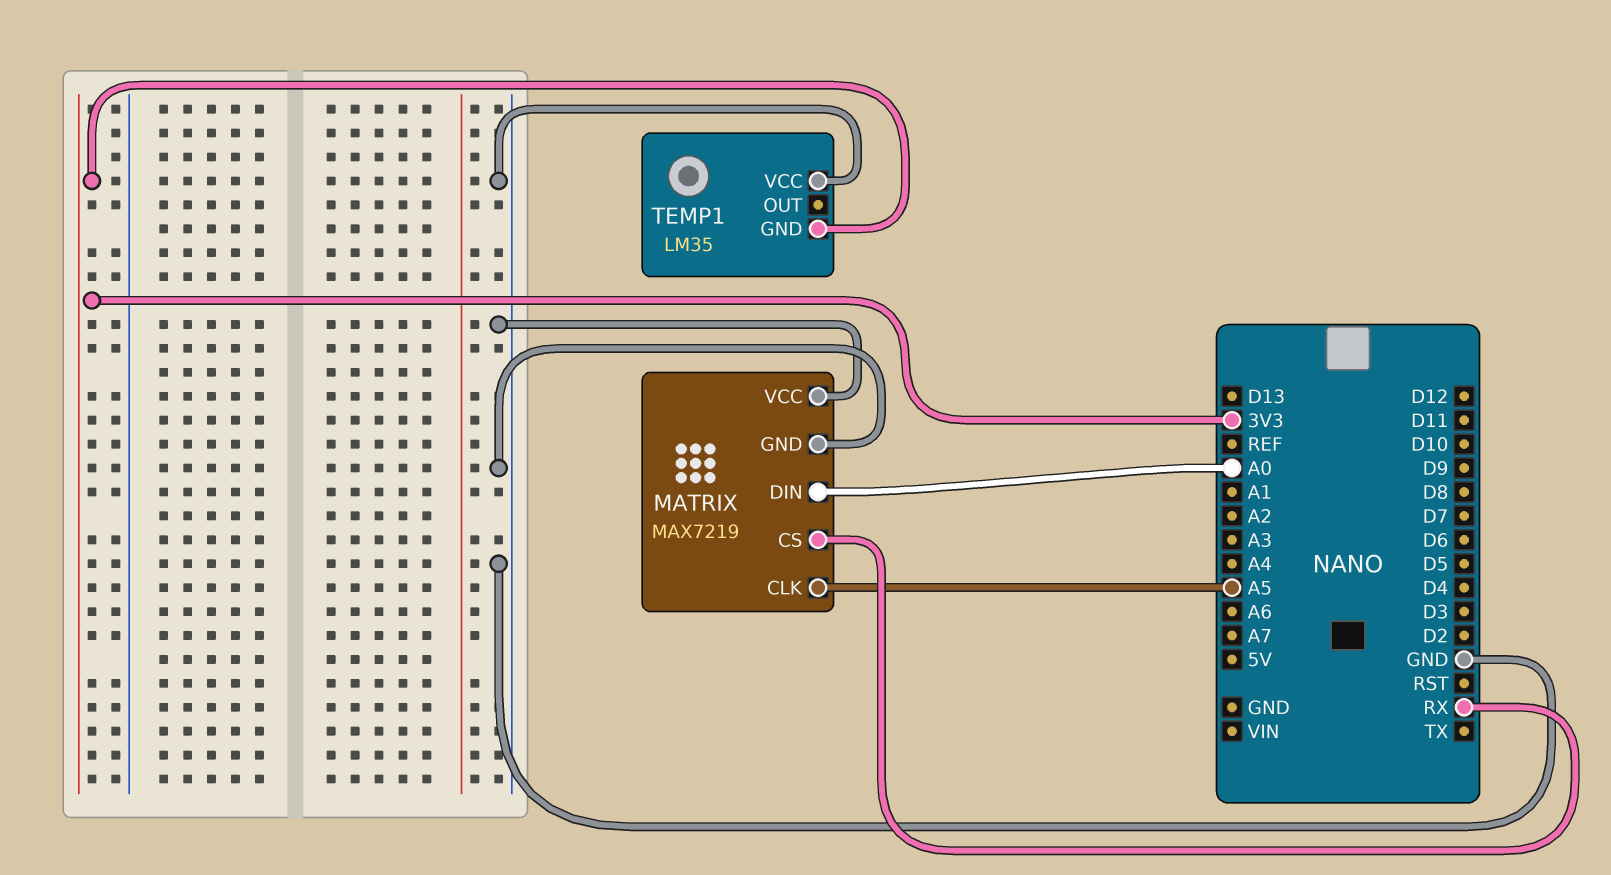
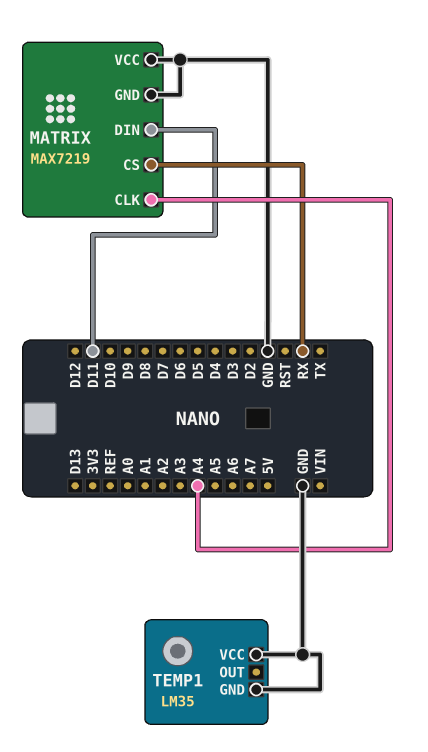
MATRIX pin CLK: A5 -> A4
MATRIX pin DIN: A0 -> D11
TEMP1 pin GND: 3V3 -> GND

